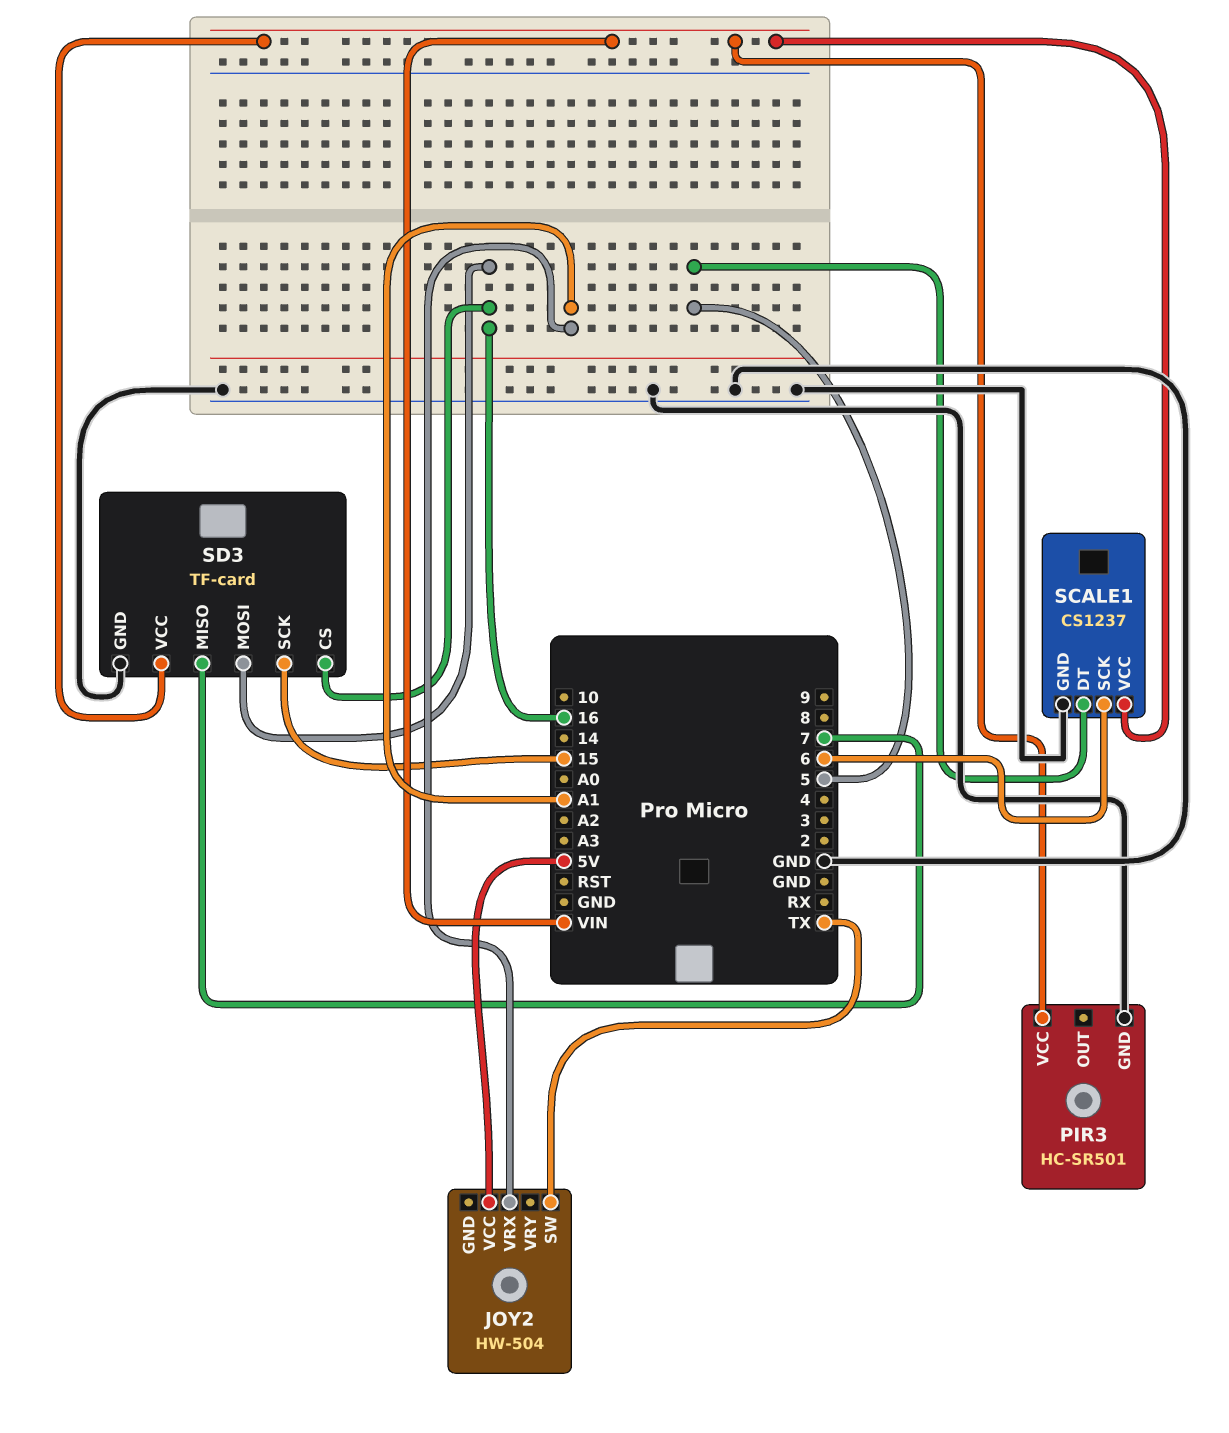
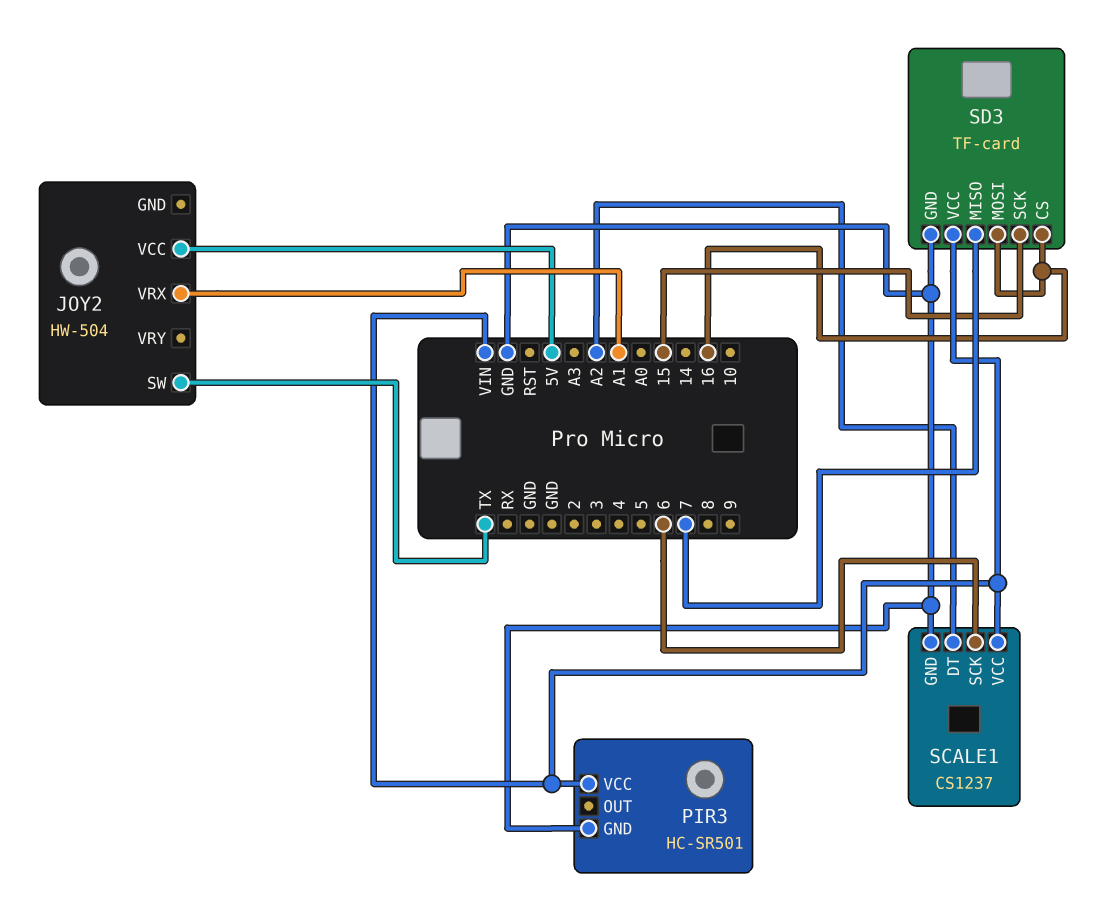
SCALE1 pin DT: 5 -> A2

